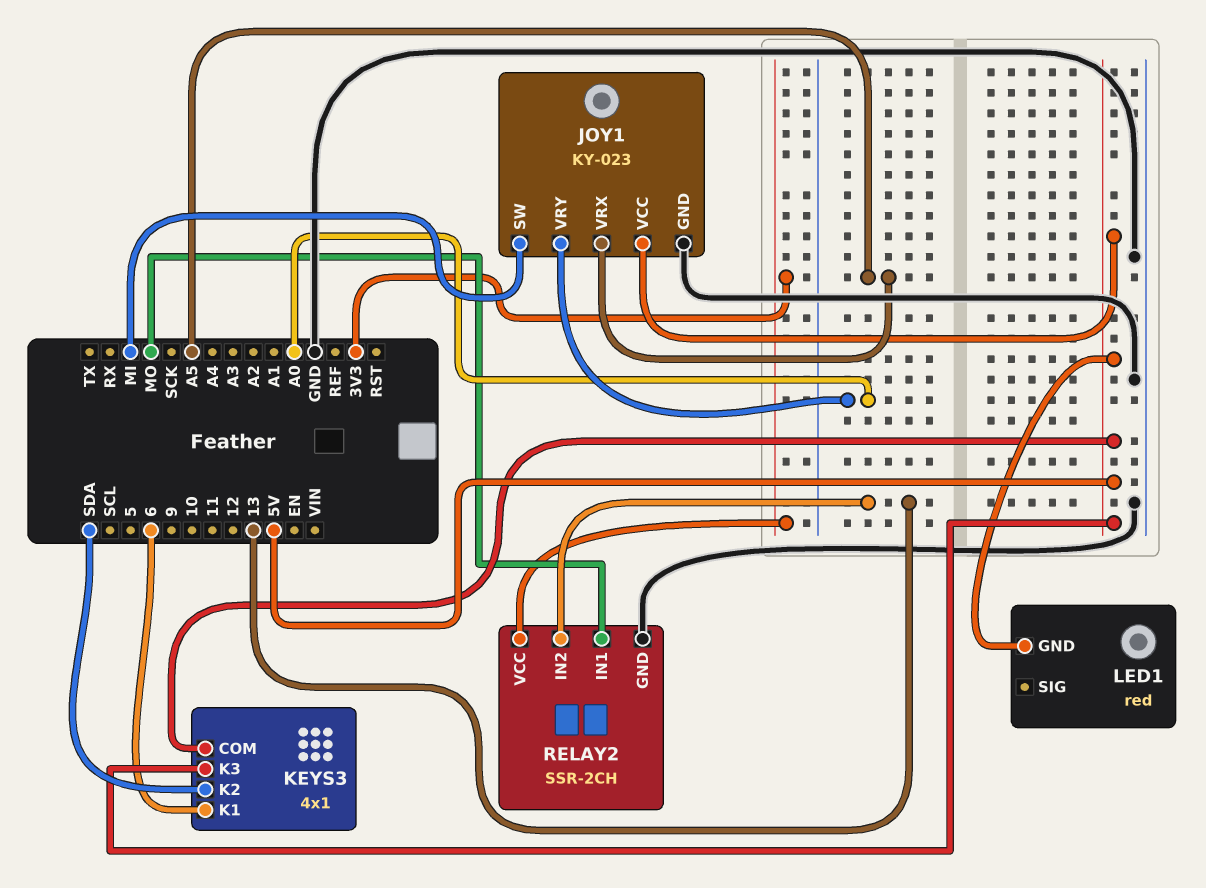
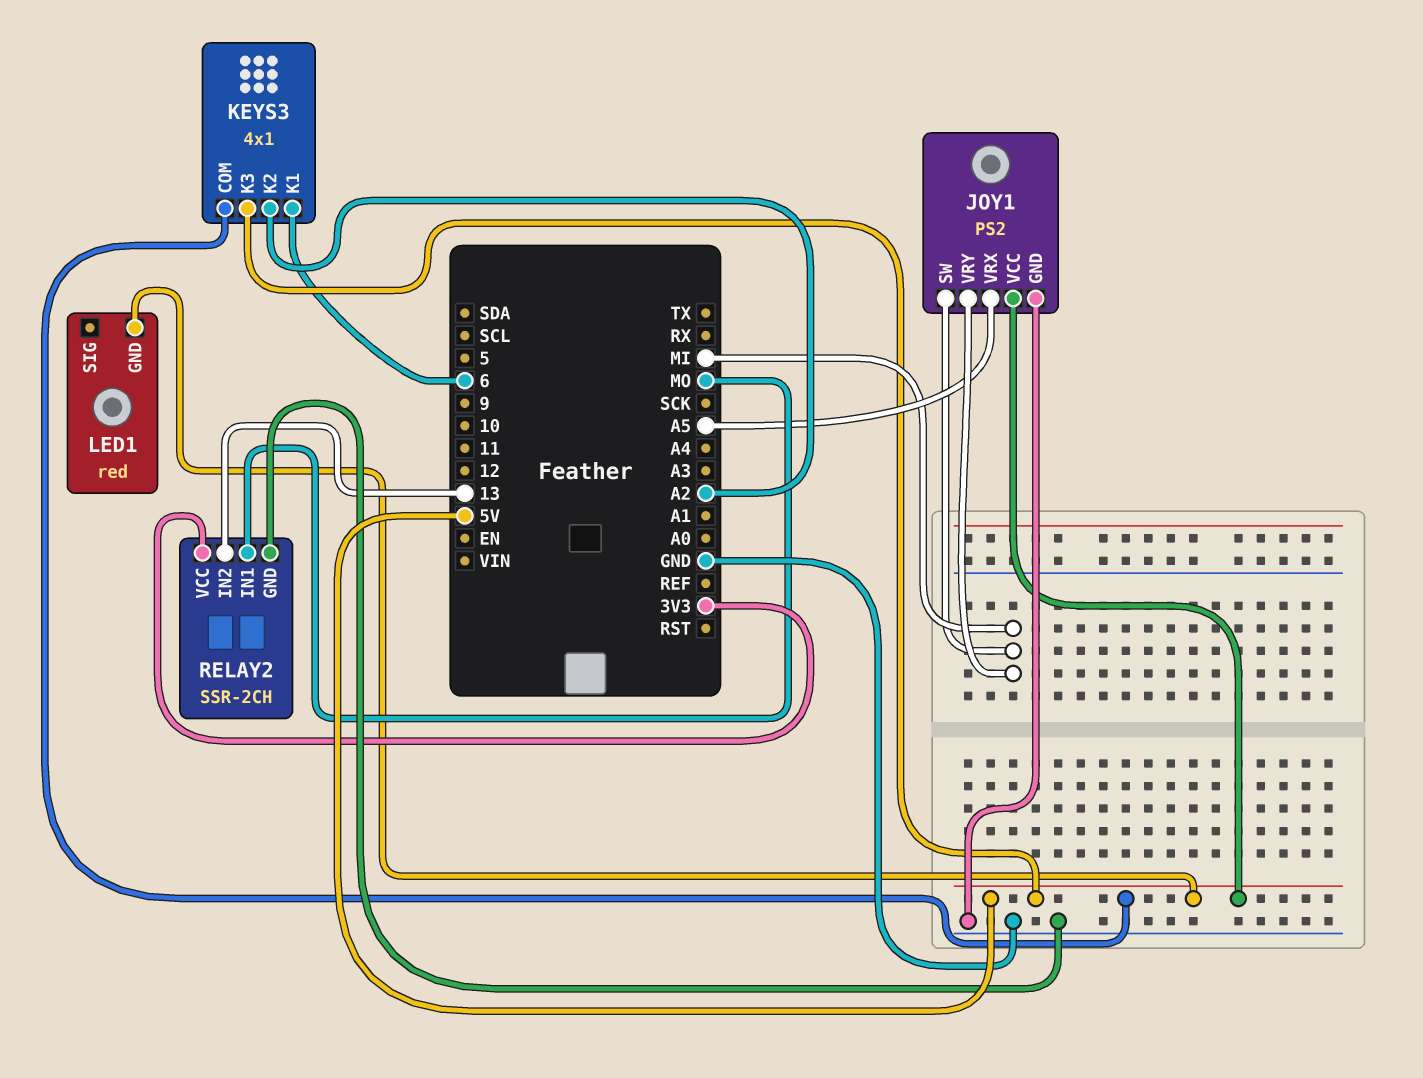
JOY1: KY-023 -> PS2
JOY1 pin VRY: A0 -> MI
KEYS3 pin K2: SDA -> A2

